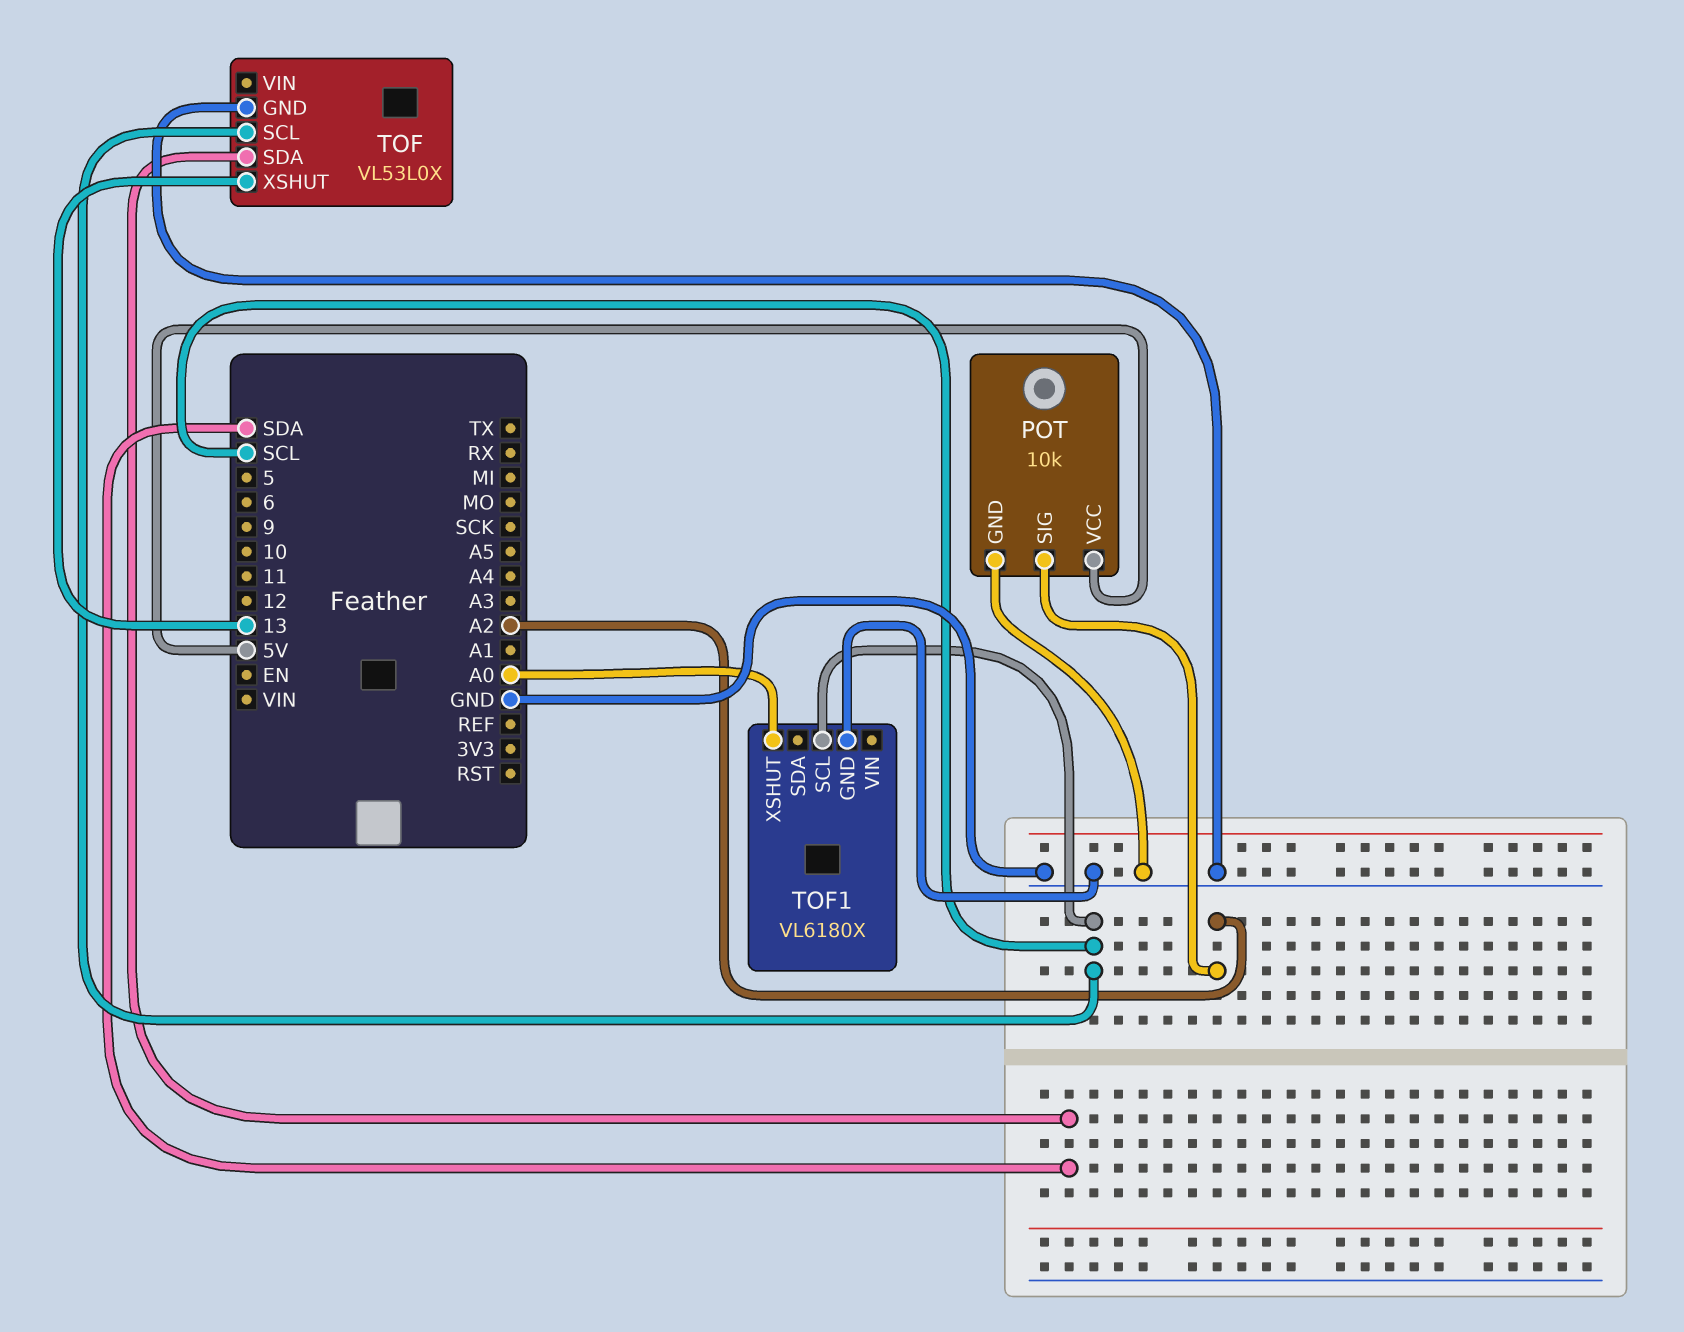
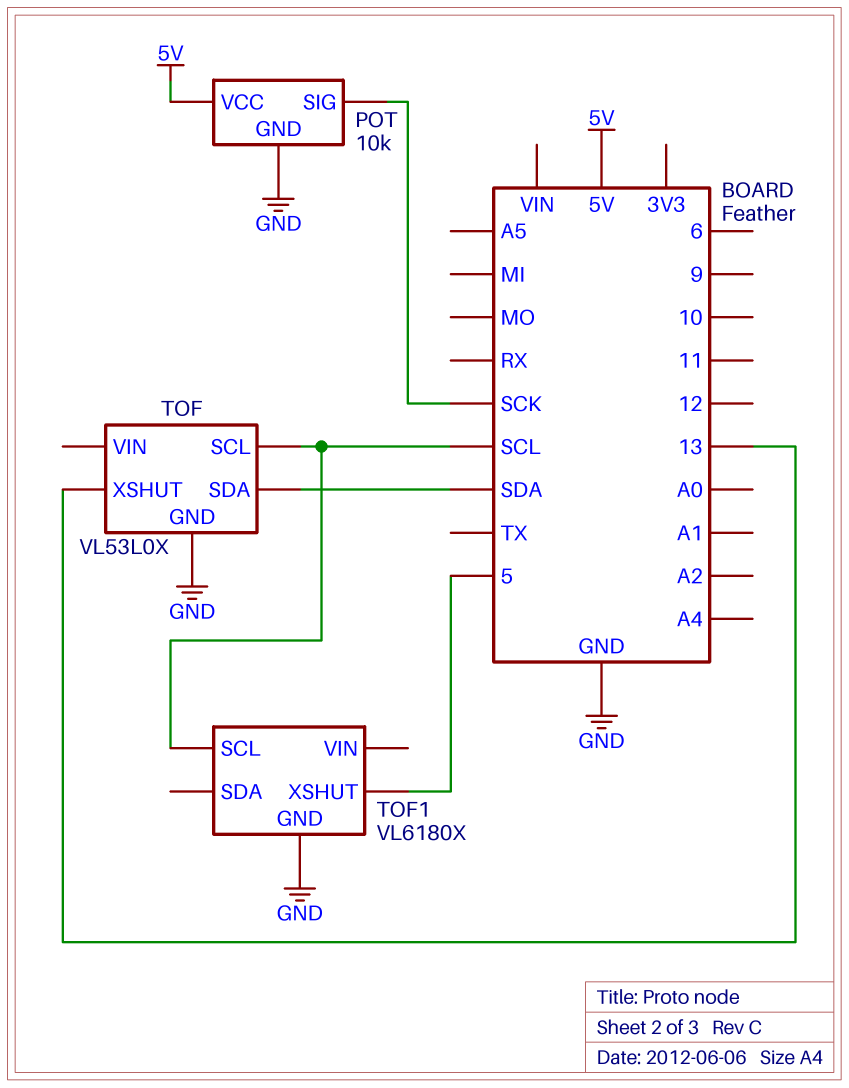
POT pin SIG: A2 -> SCK
TOF1 pin XSHUT: A0 -> 5

